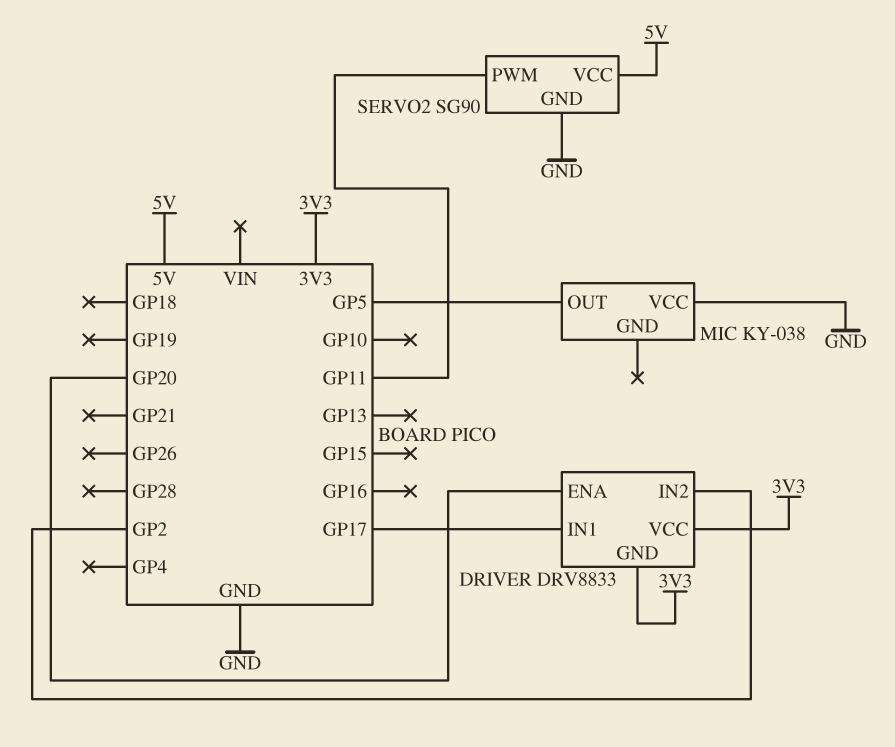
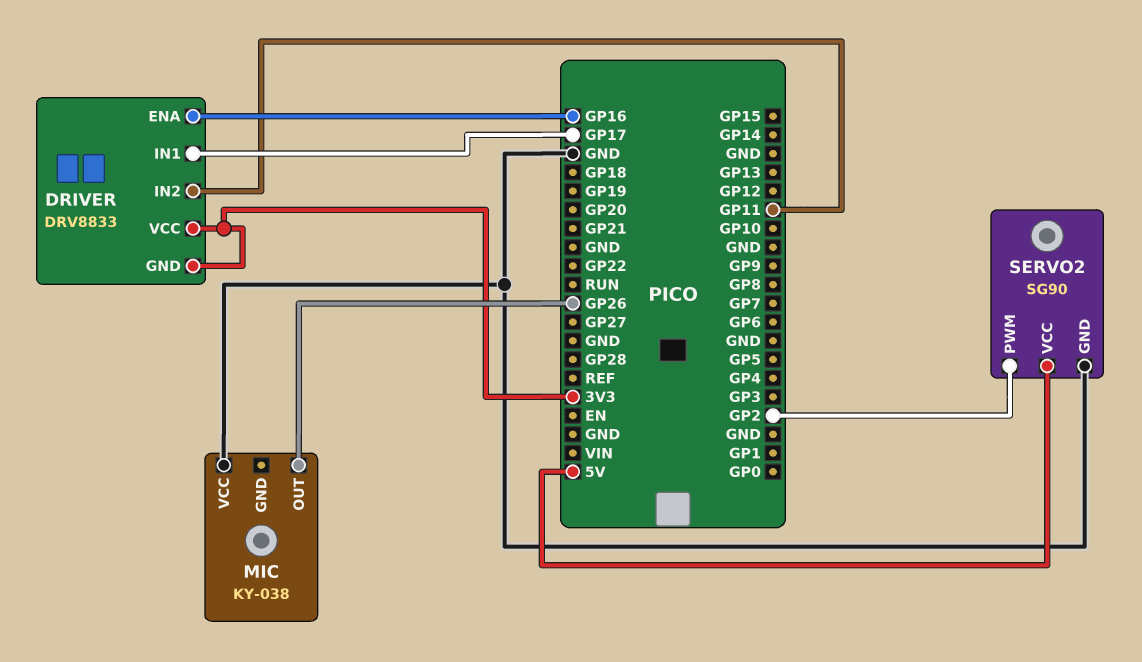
DRIVER pin ENA: GP20 -> GP16
DRIVER pin IN2: GP2 -> GP11
MIC pin OUT: GP5 -> GP26
SERVO2 pin PWM: GP11 -> GP2

